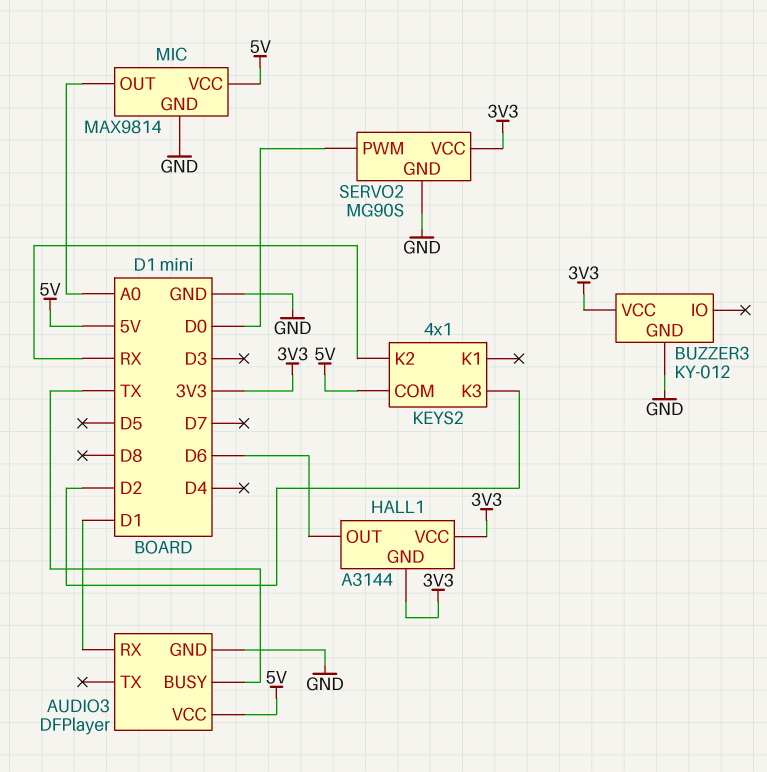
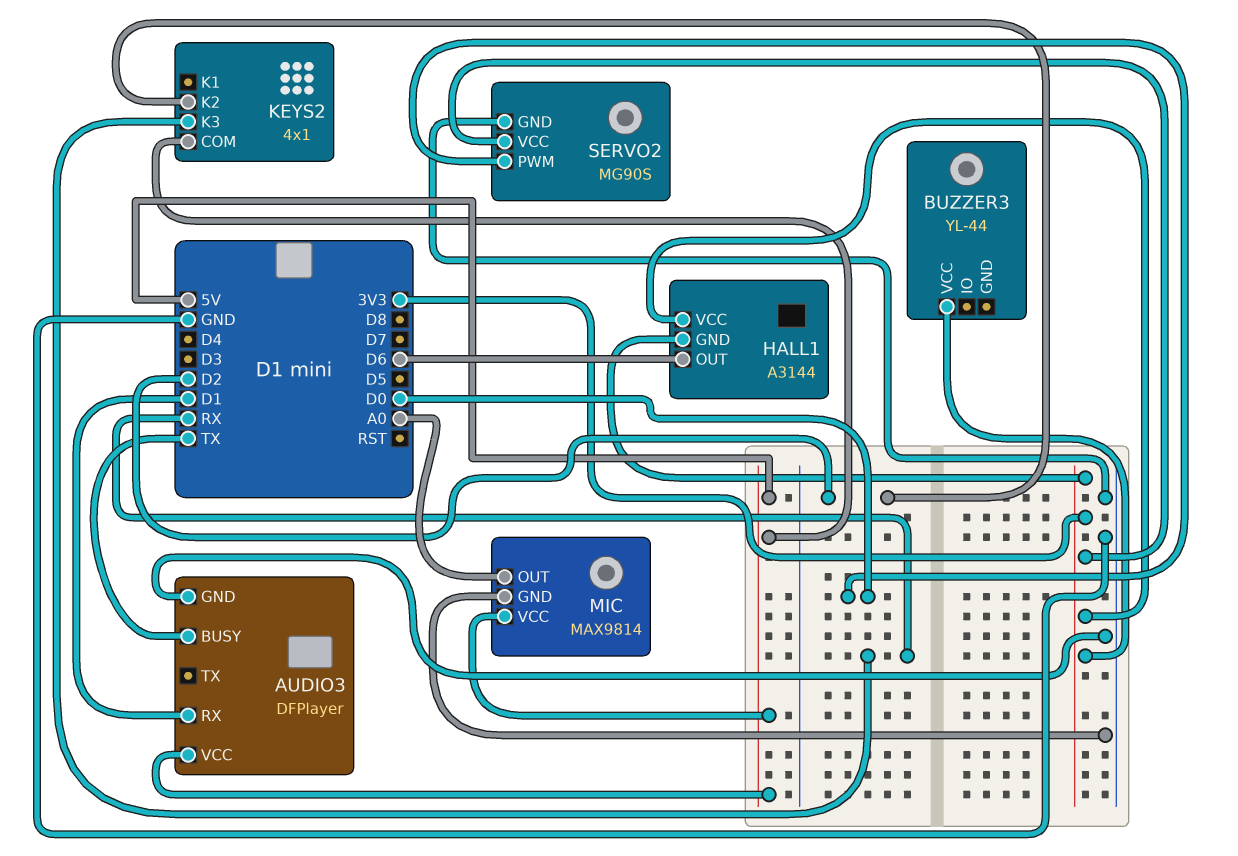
BUZZER3: KY-012 -> YL-44
BUZZER3 pin GND: GND -> none
KEYS2 pin K2: RX -> D2
KEYS2 pin K3: D2 -> RX

